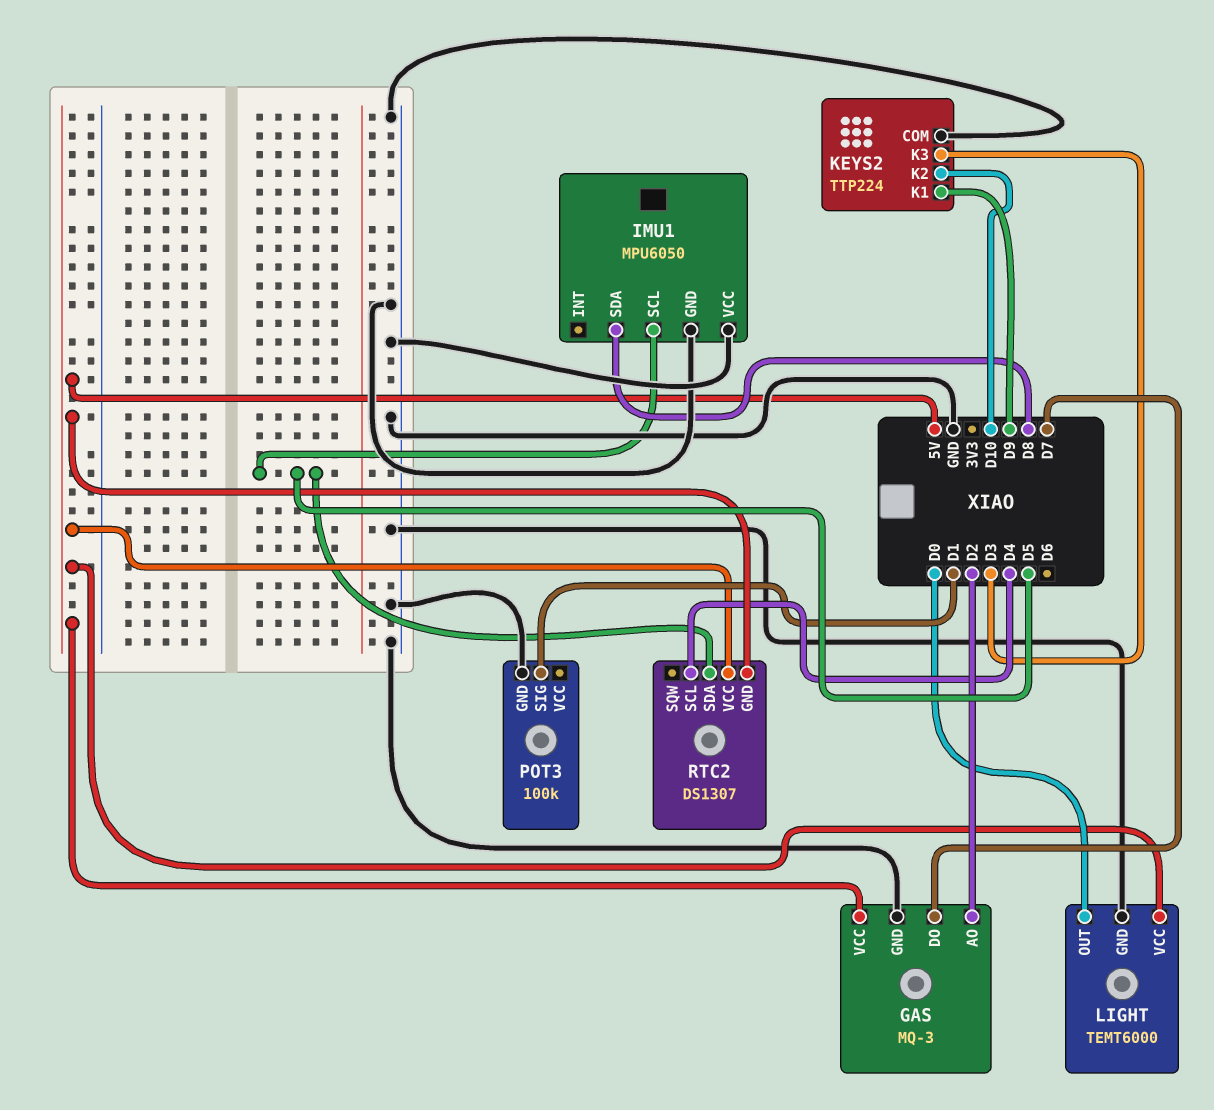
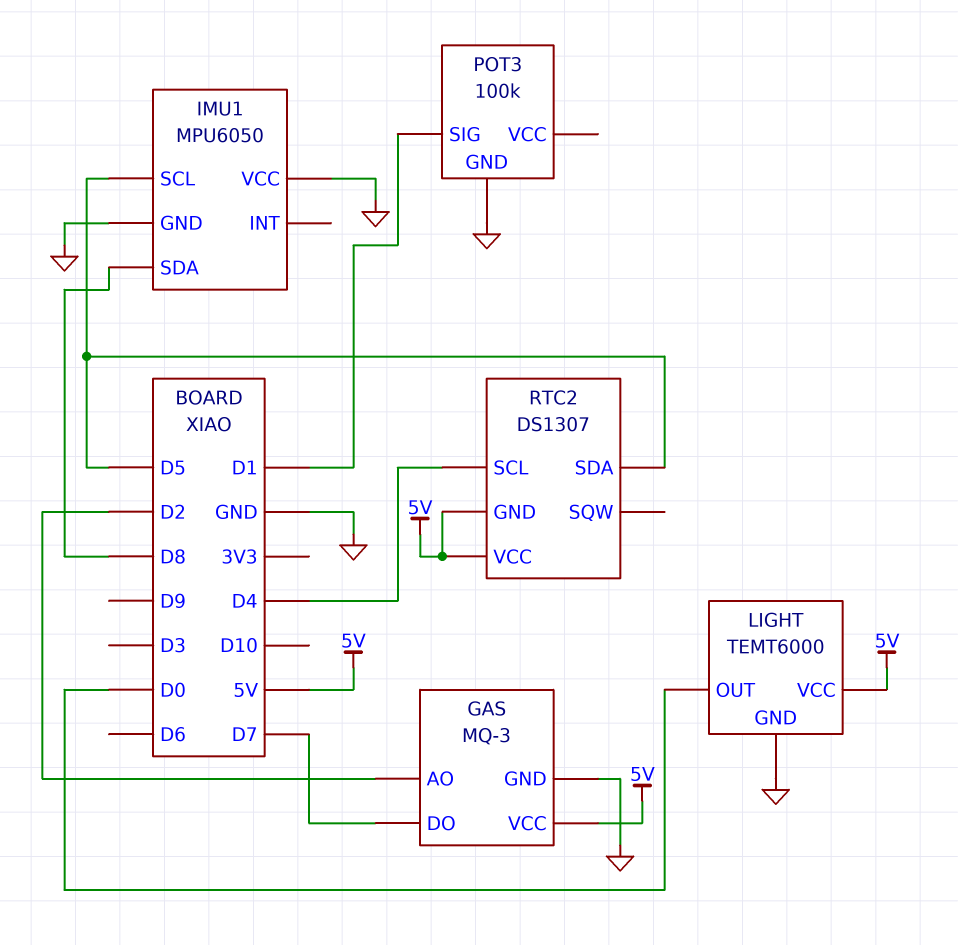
KEYS2: TTP224 -> none
KEYS2 pin COM: GND -> none
KEYS2 pin K1: D9 -> none
KEYS2 pin K2: D10 -> none
KEYS2 pin K3: D3 -> none

